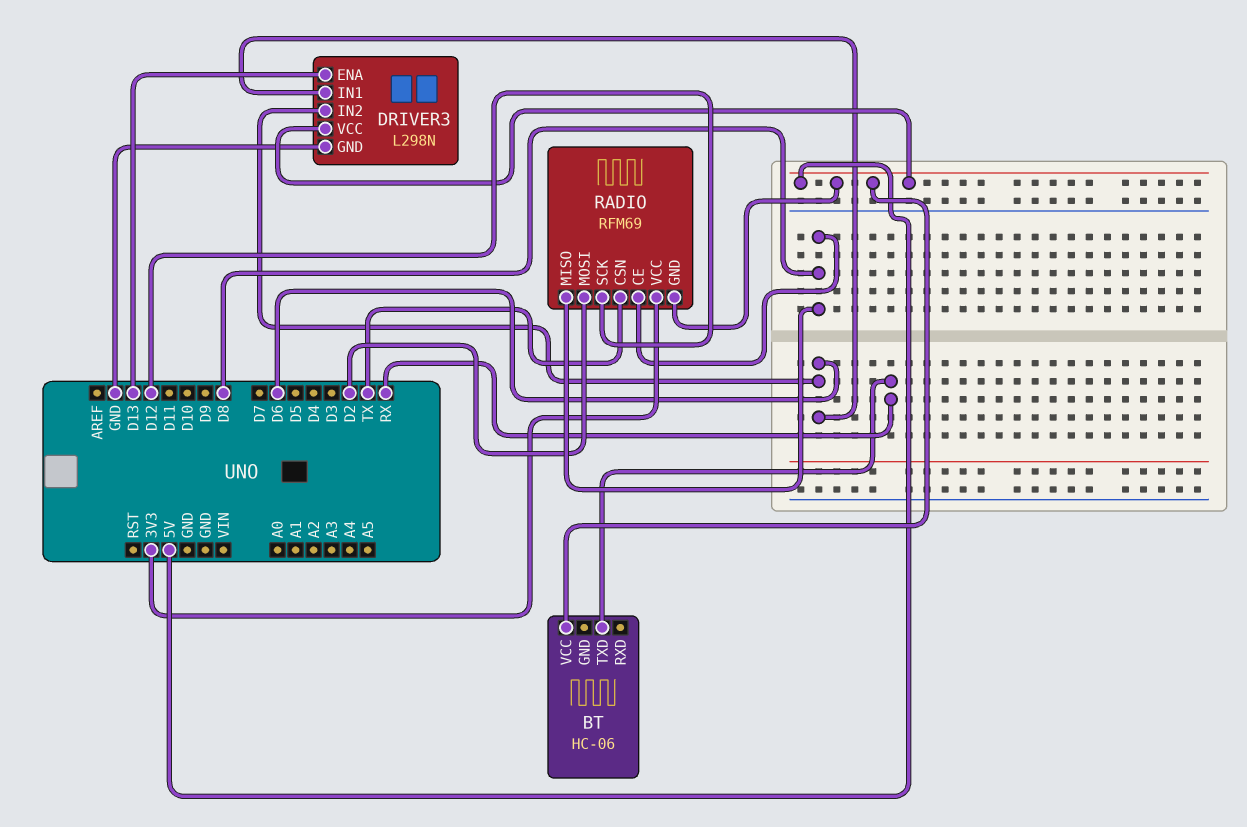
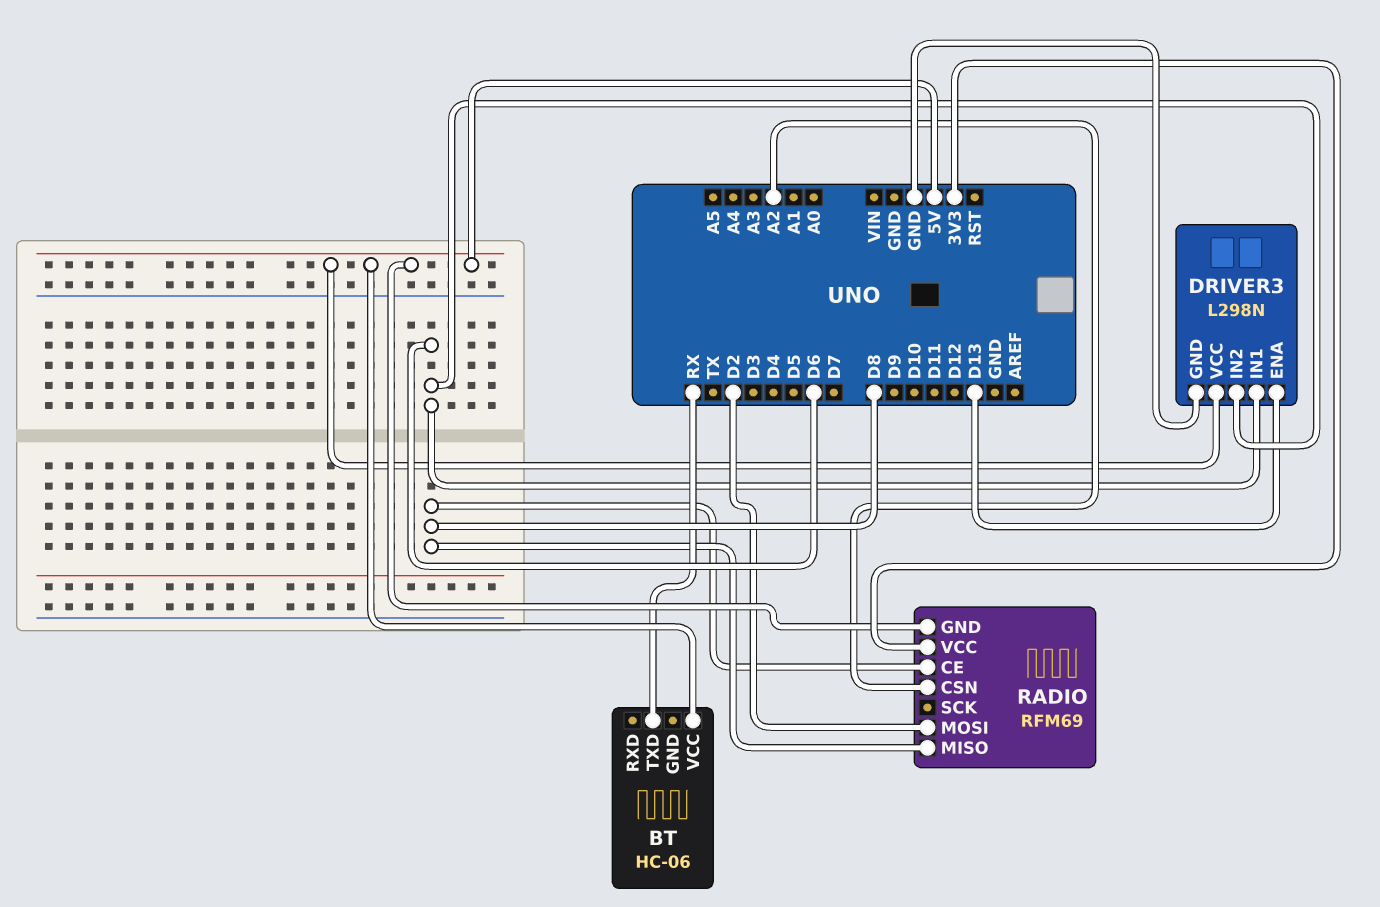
RADIO pin CSN: TX -> A2
RADIO pin SCK: D12 -> none

